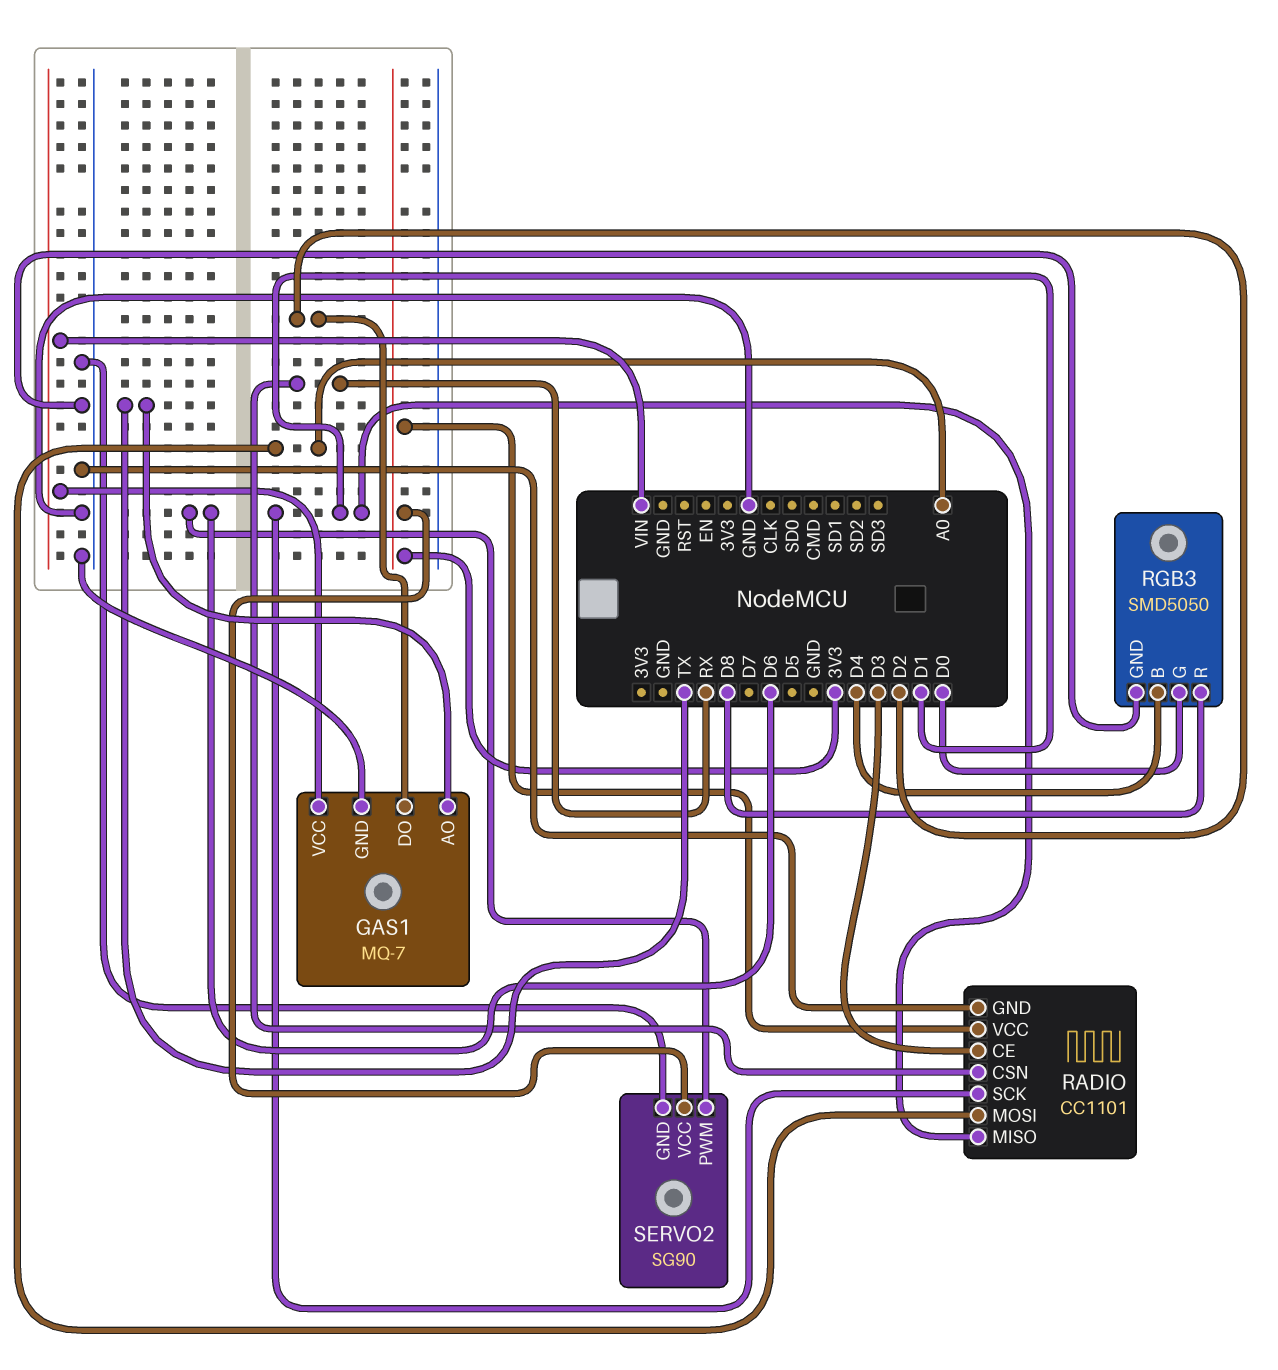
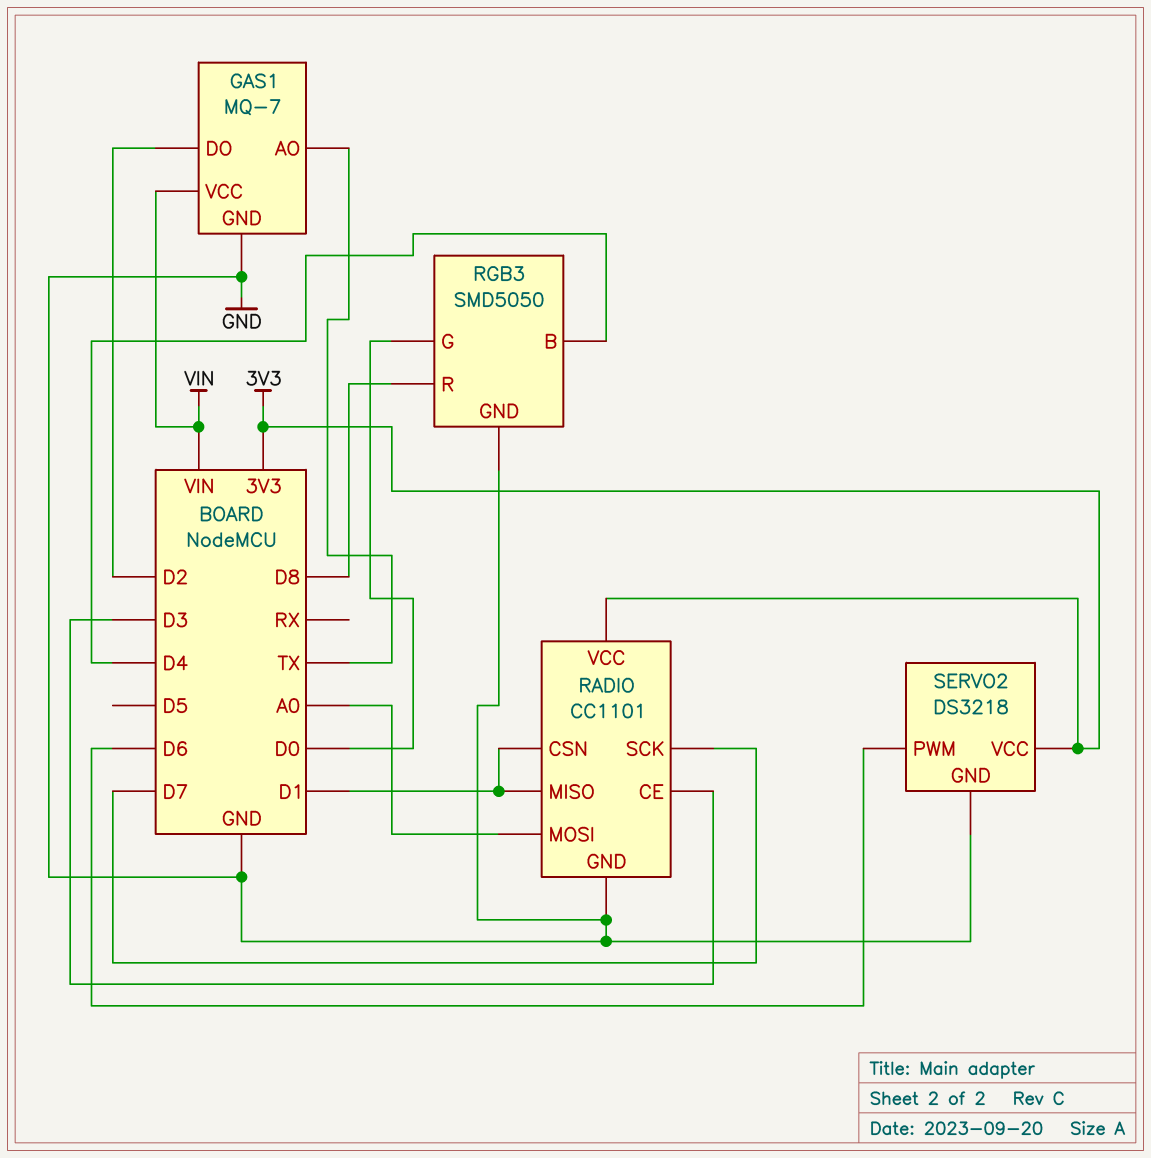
RADIO pin CSN: RX -> D1
RADIO pin SCK: D1 -> D7
SERVO2: SG90 -> DS3218

